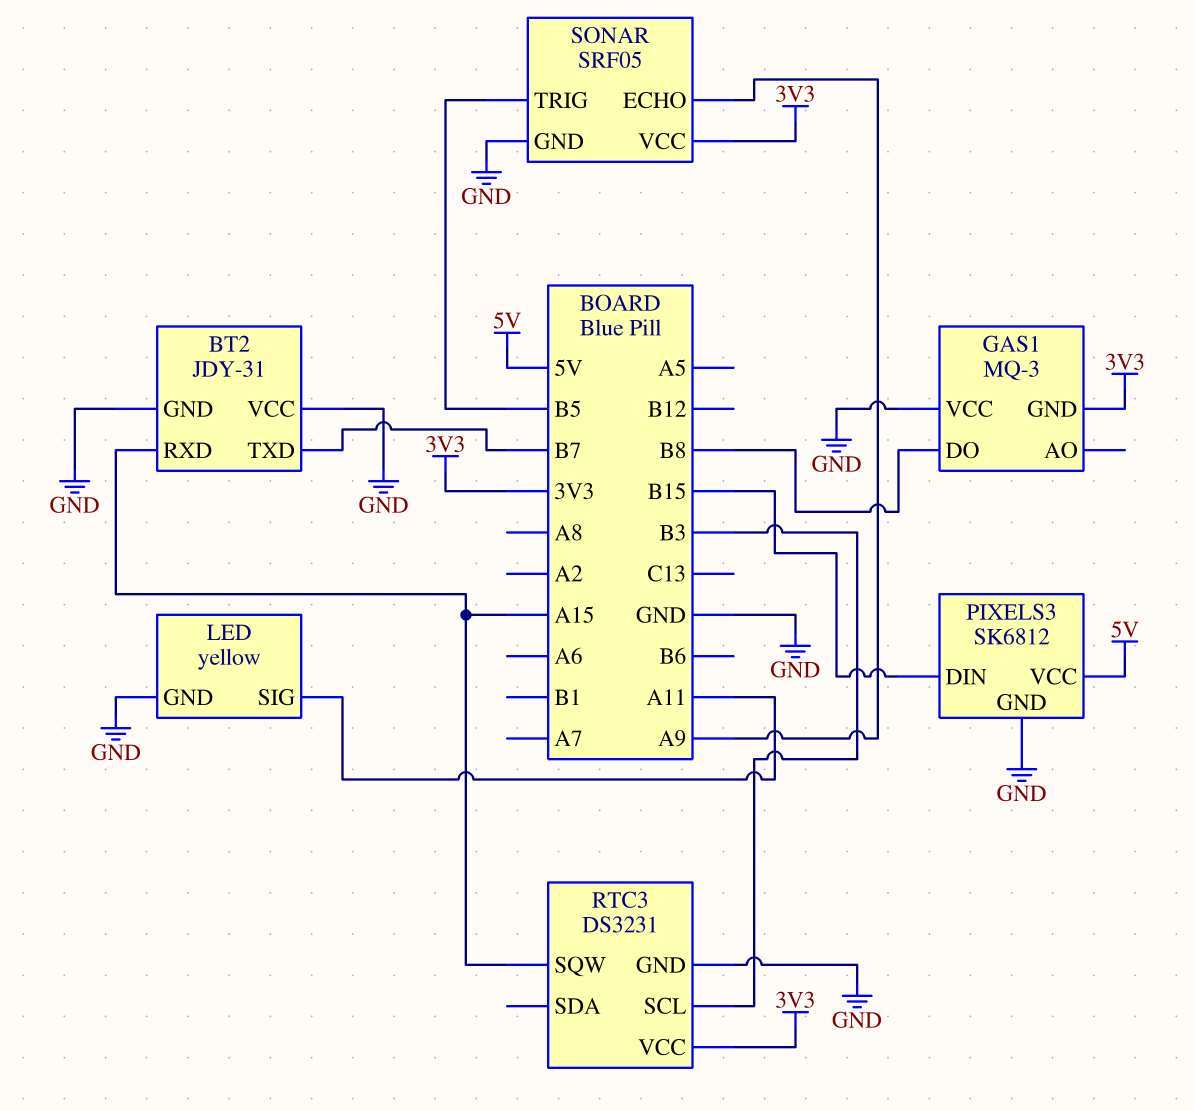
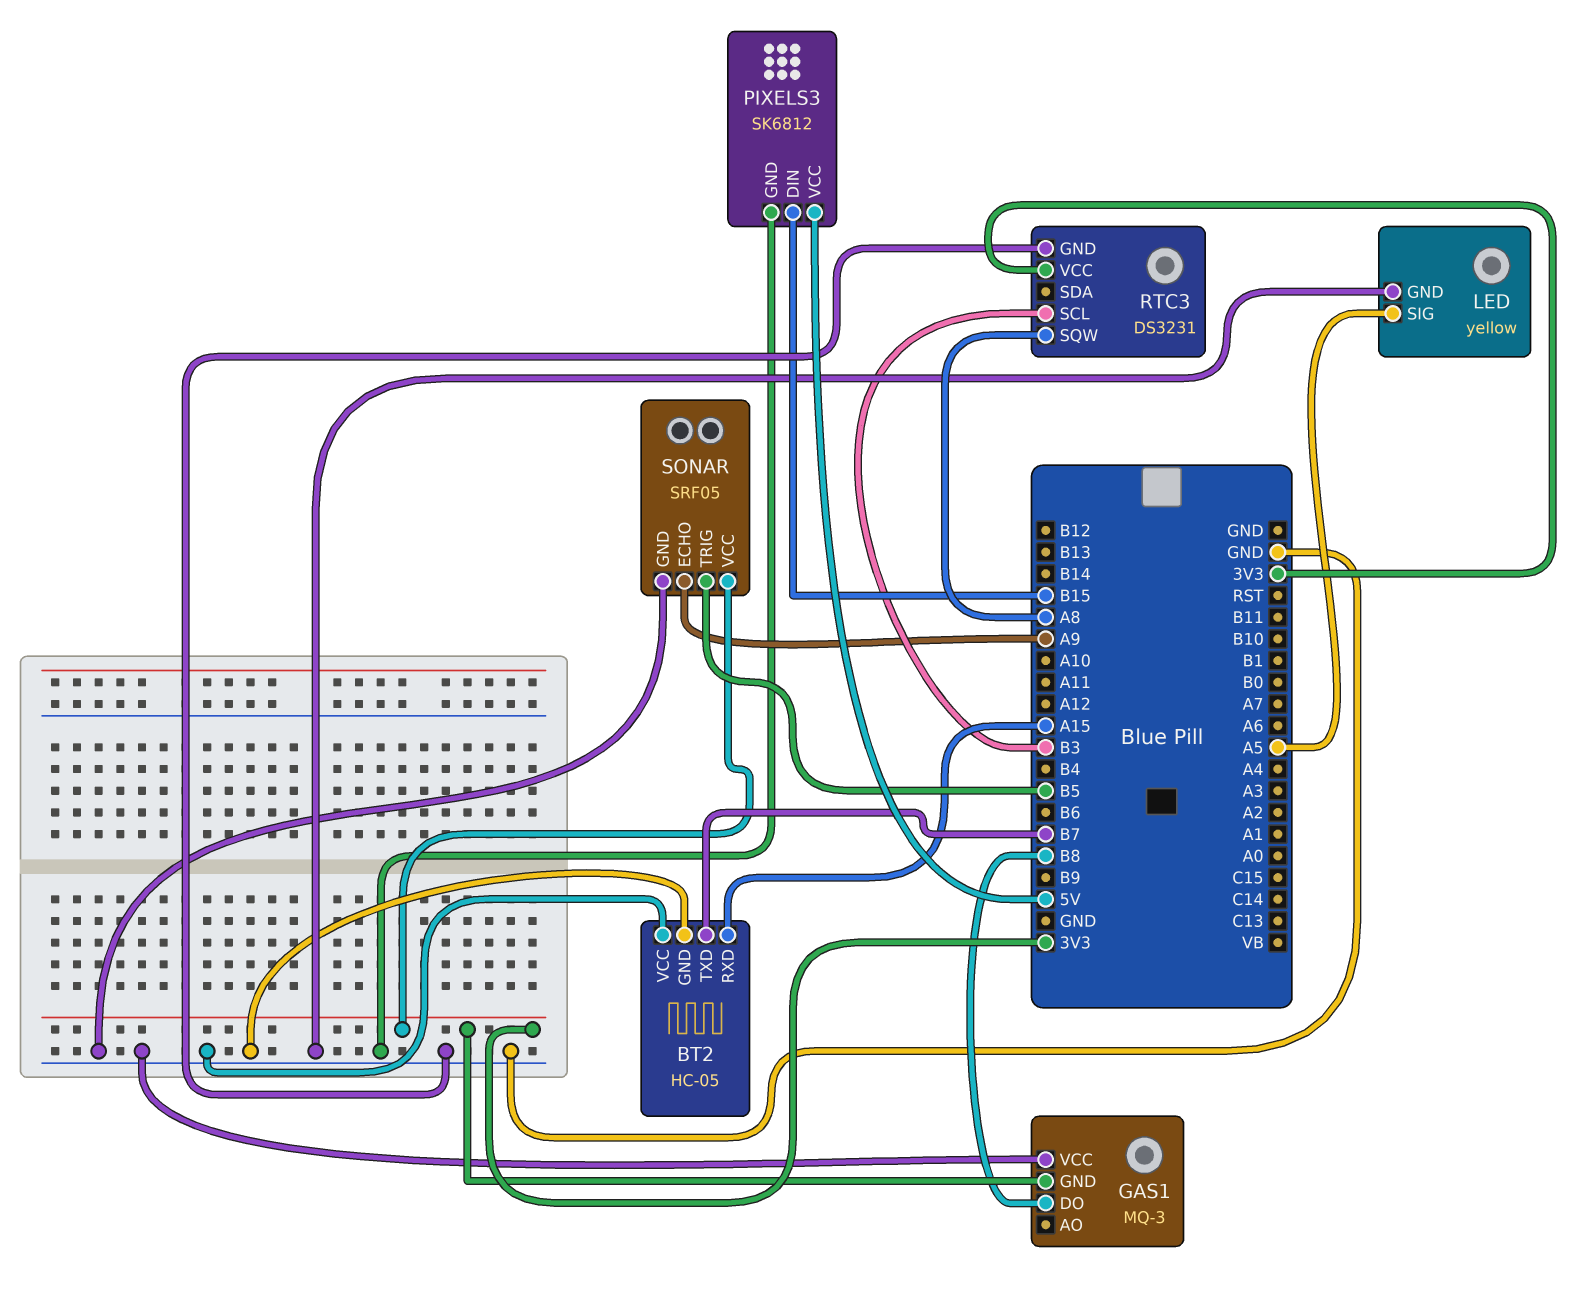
BT2: JDY-31 -> HC-05
LED pin SIG: A11 -> A5
RTC3 pin SQW: A15 -> A8

